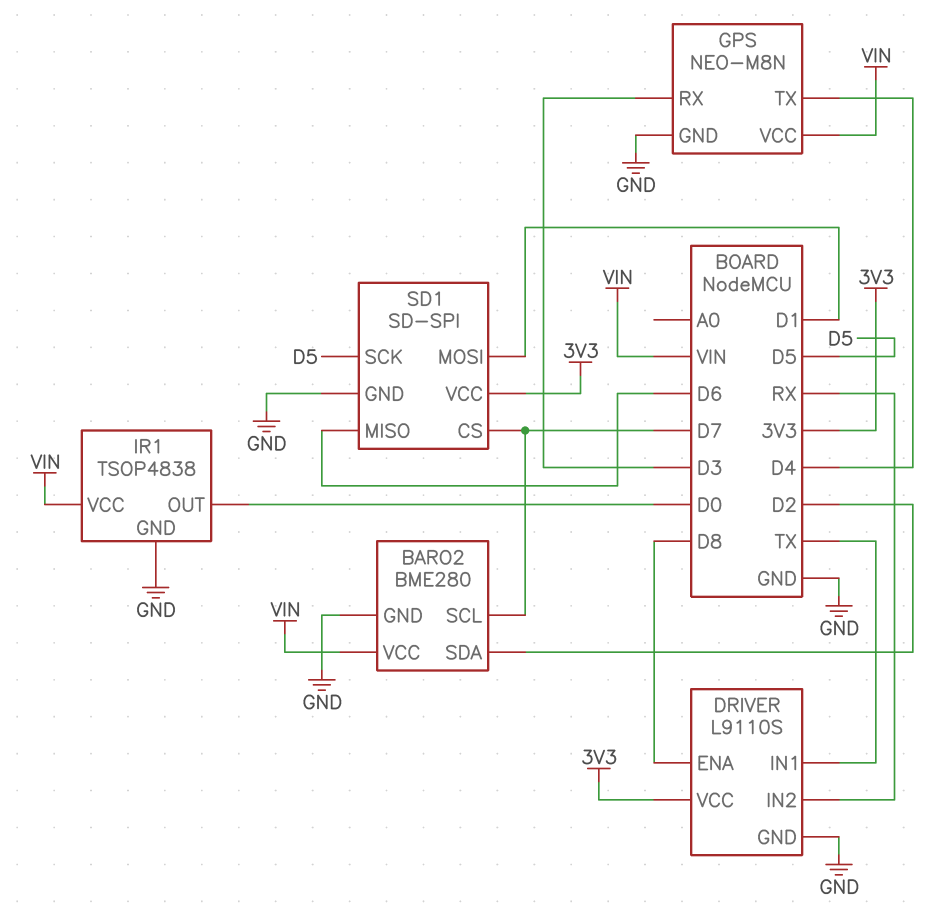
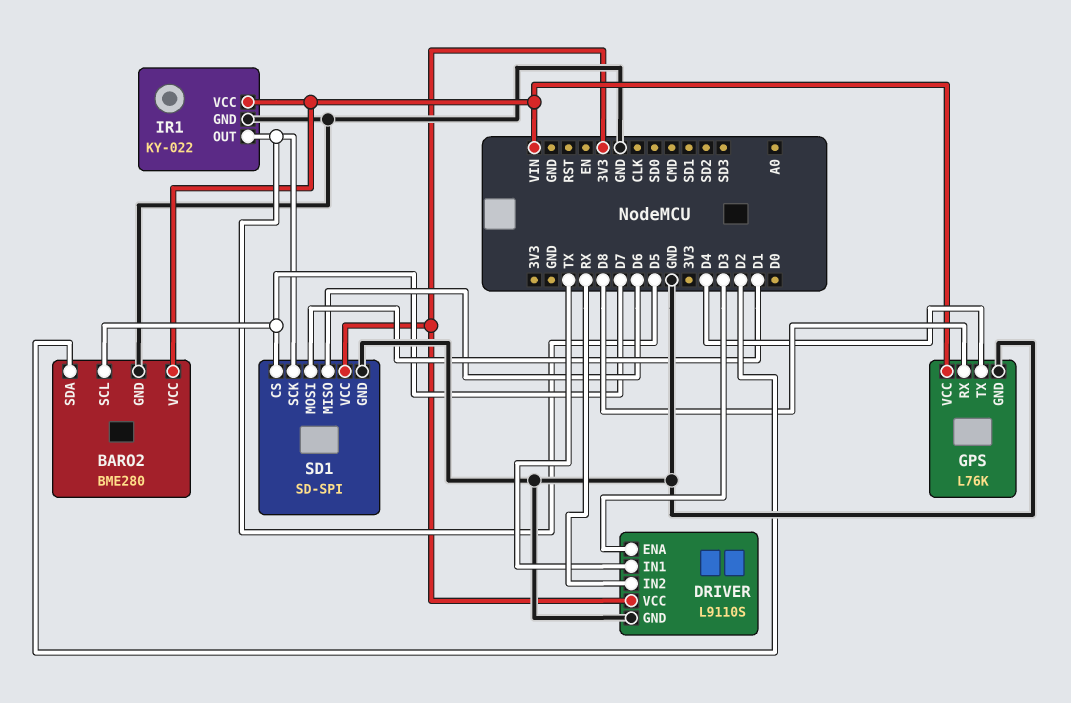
DRIVER pin ENA: D8 -> D3
GPS: NEO-M8N -> L76K
GPS pin RX: D3 -> D8
IR1: TSOP4838 -> KY-022
IR1 pin OUT: D0 -> D5

